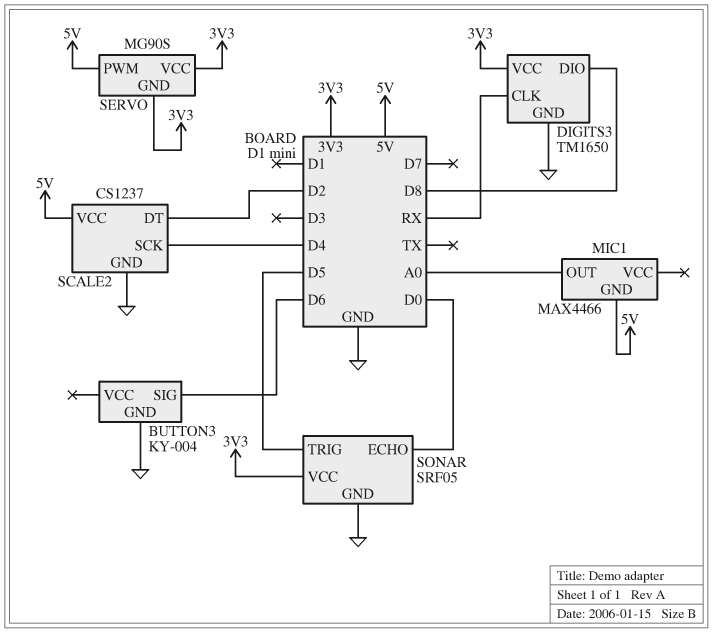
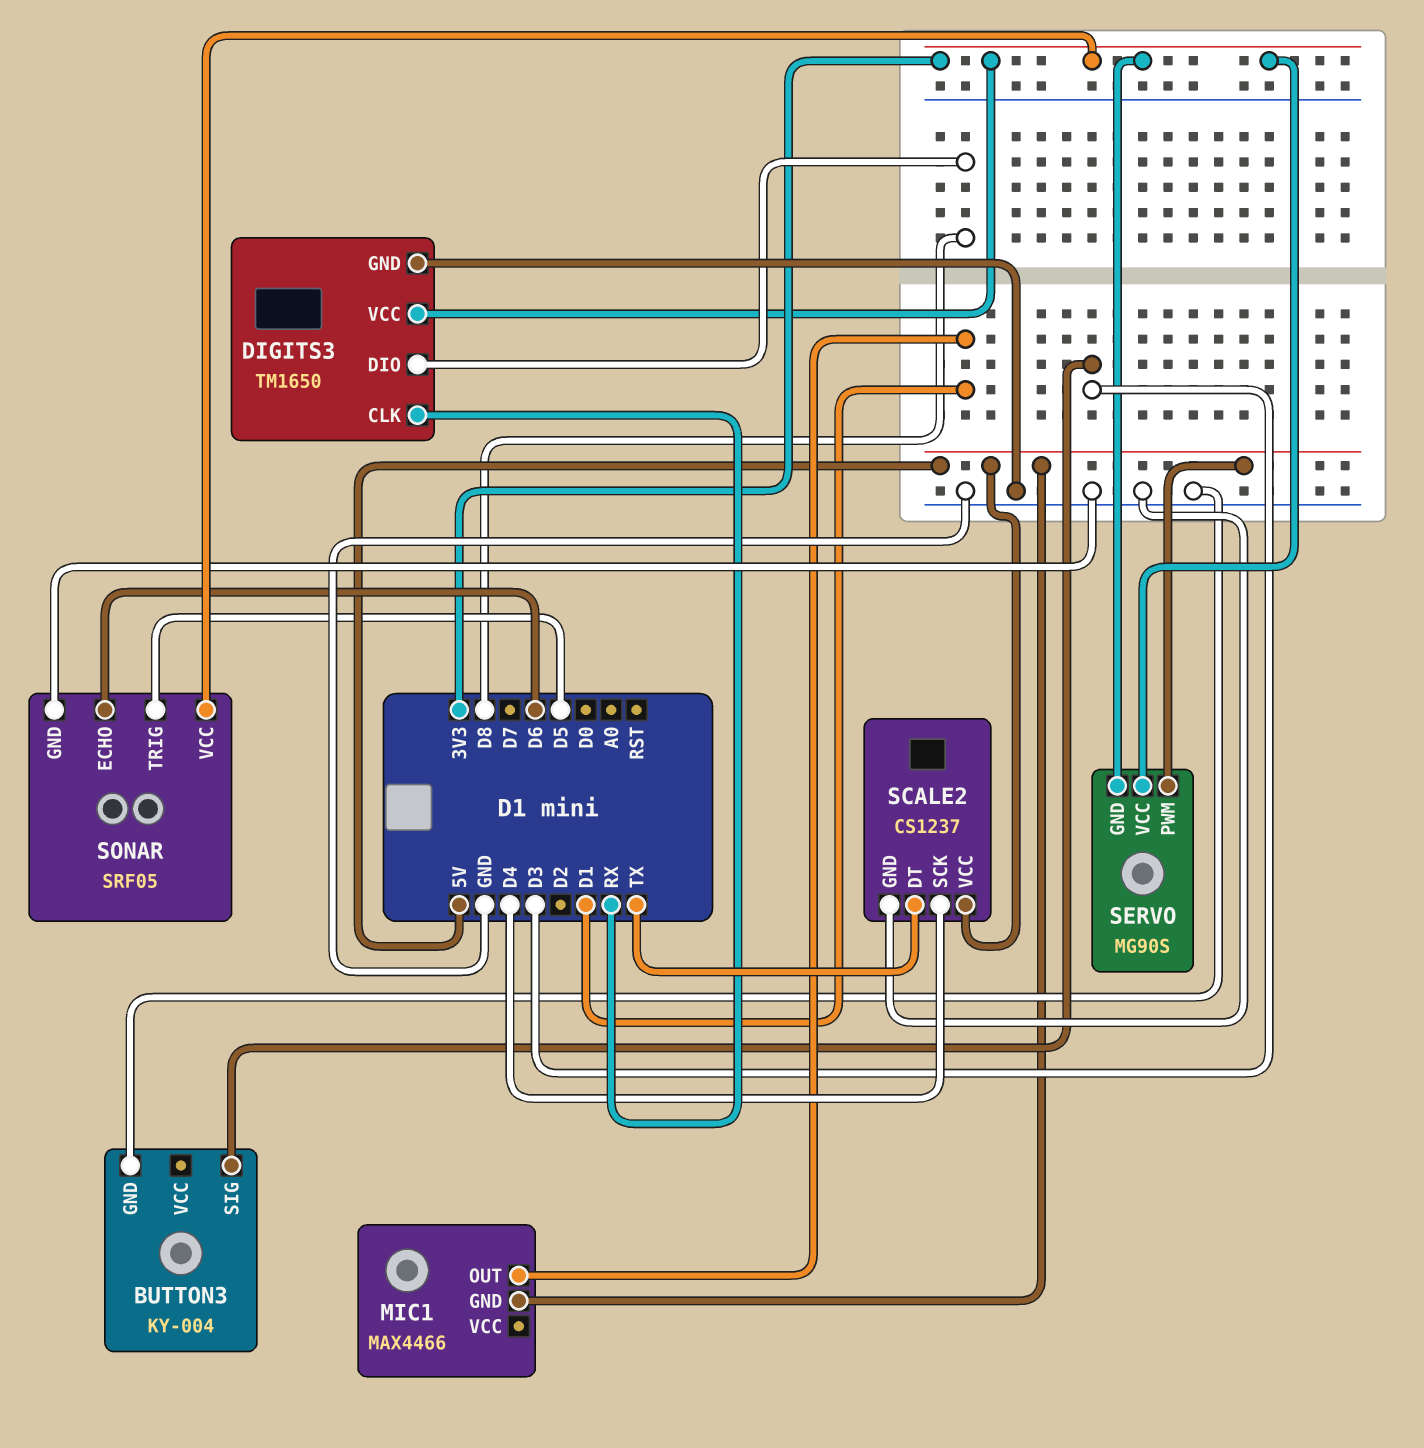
BUTTON3 pin SIG: D6 -> D3
MIC1 pin OUT: A0 -> D1
SCALE2 pin DT: D2 -> TX
SONAR pin ECHO: D0 -> D6

